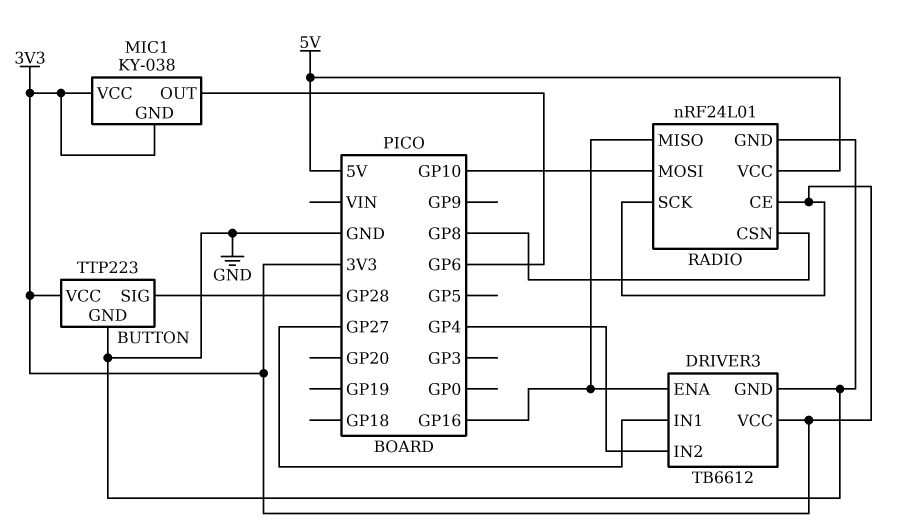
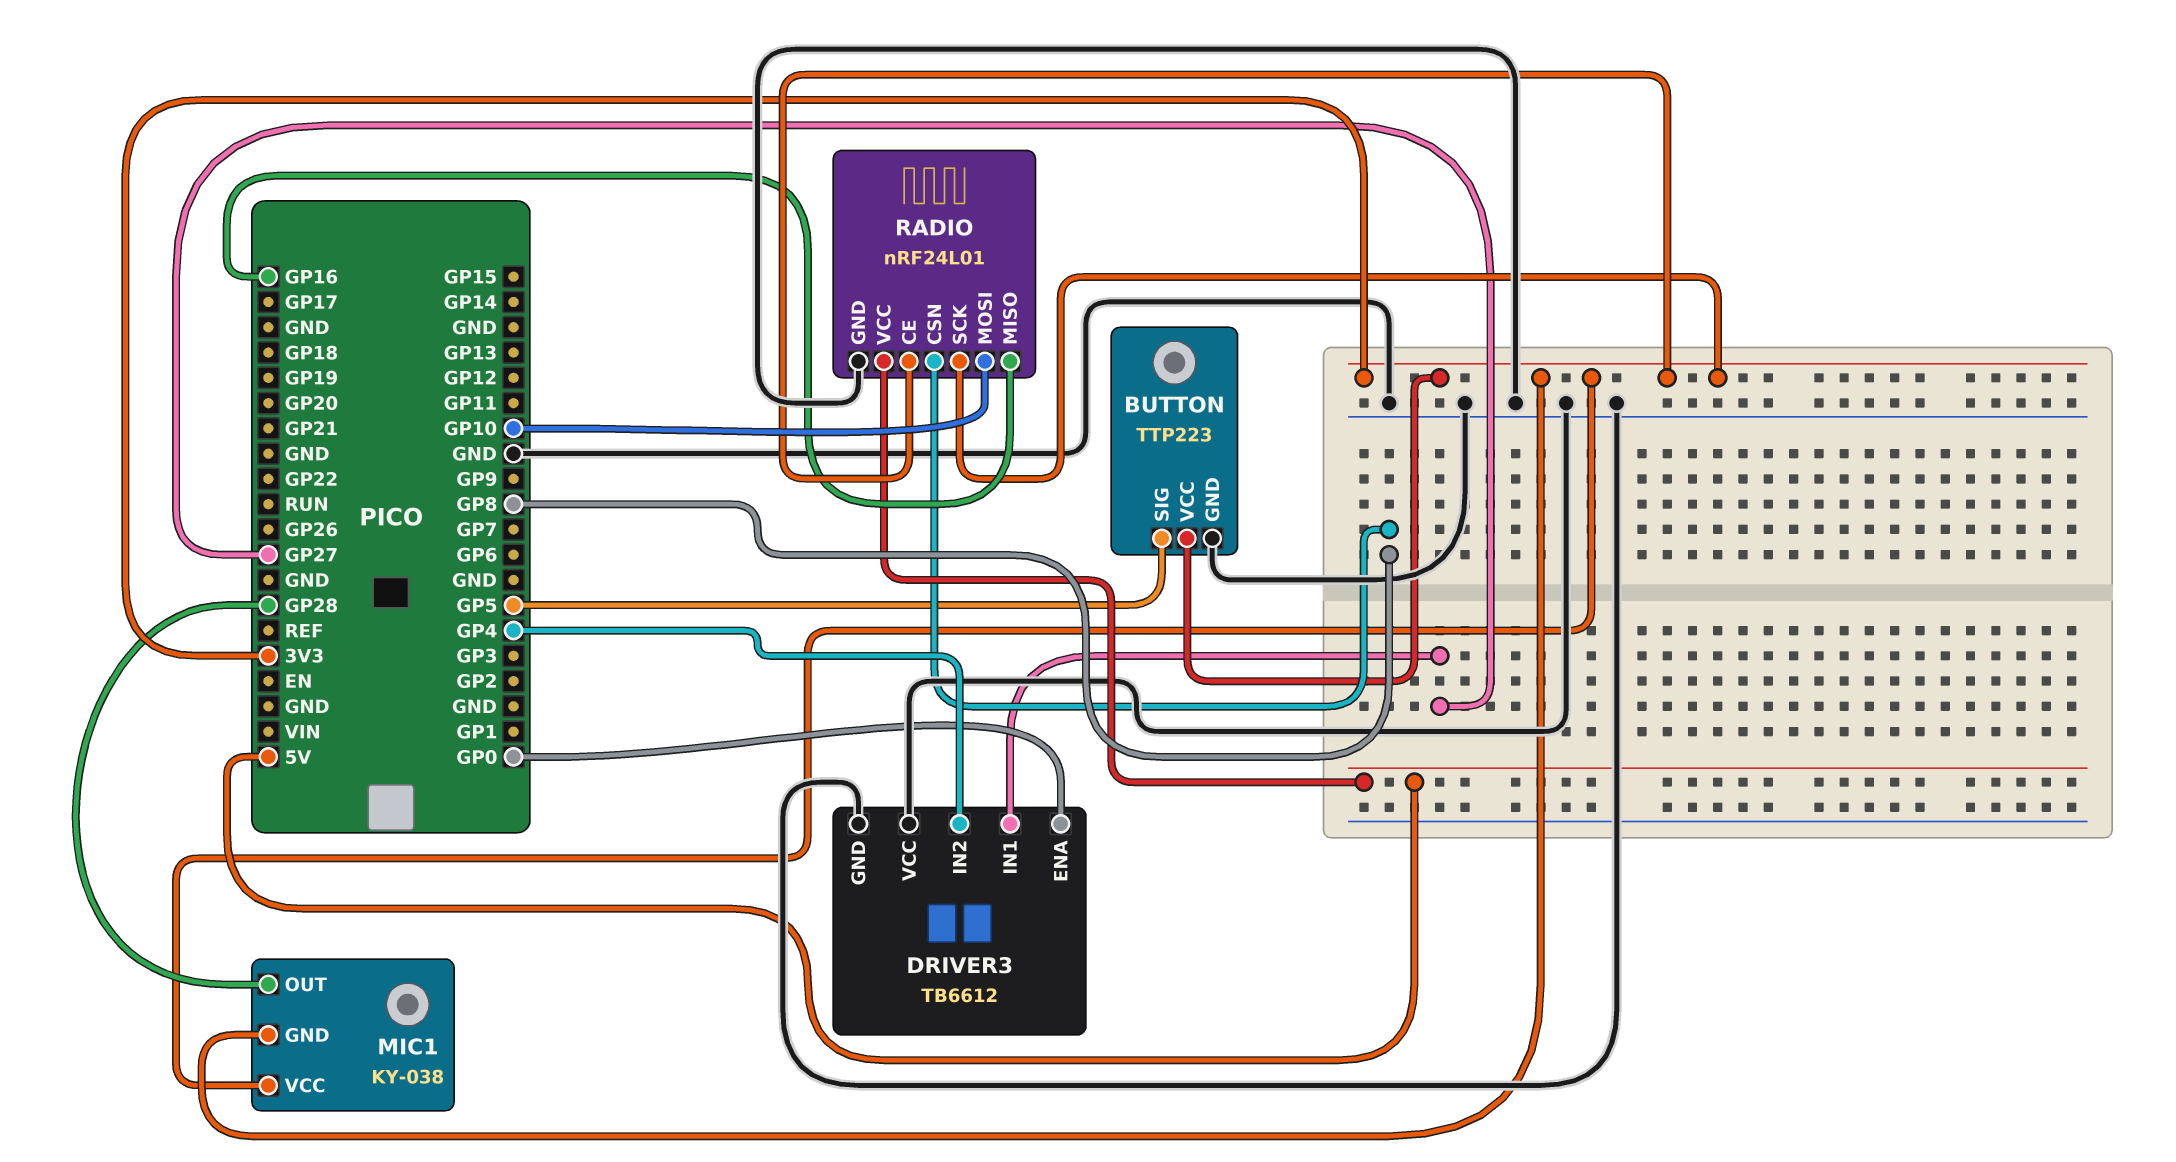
BUTTON pin SIG: GP28 -> GP5
DRIVER3 pin ENA: GP16 -> GP0
DRIVER3 pin VCC: 3V3 -> GND
MIC1 pin OUT: GP6 -> GP28

